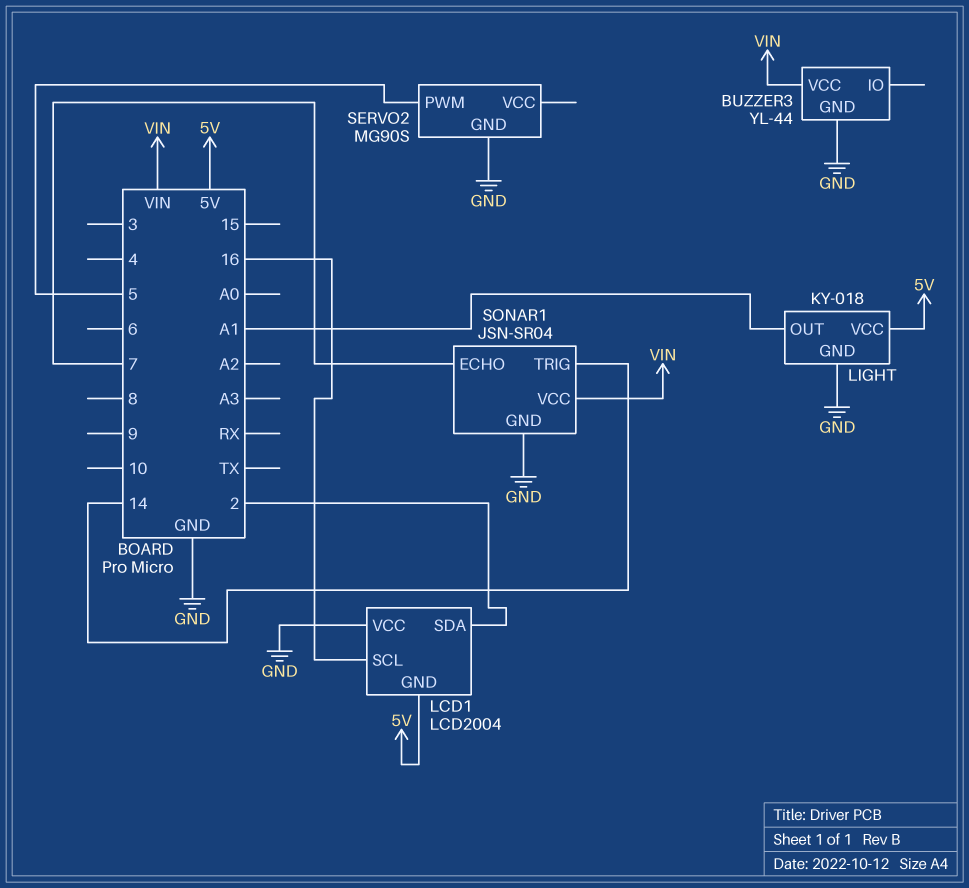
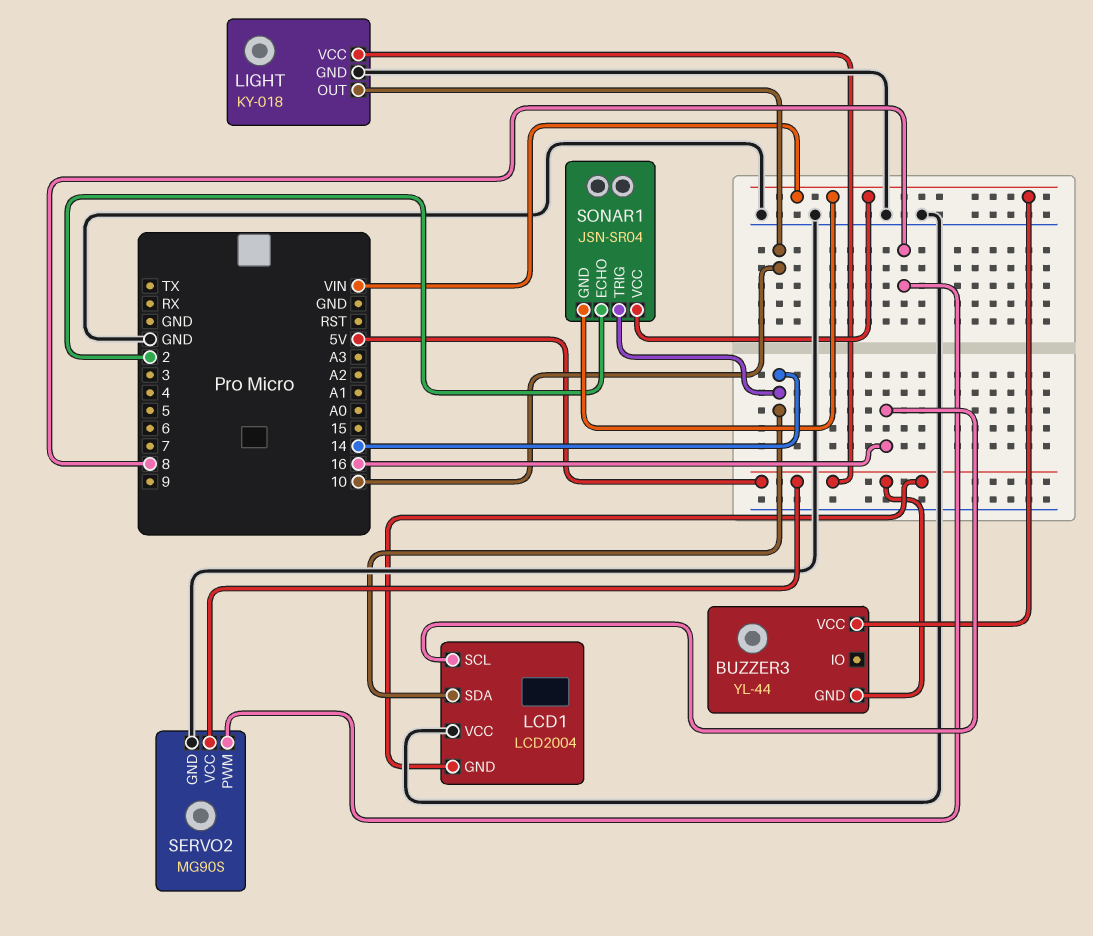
BUZZER3 pin GND: GND -> 5V
LCD1 pin SDA: 2 -> 14
LIGHT pin OUT: A1 -> 10
SERVO2 pin PWM: 5 -> 8
SERVO2 pin VCC: none -> 5V
SONAR1 pin ECHO: 7 -> 2
SONAR1 pin GND: GND -> VIN

